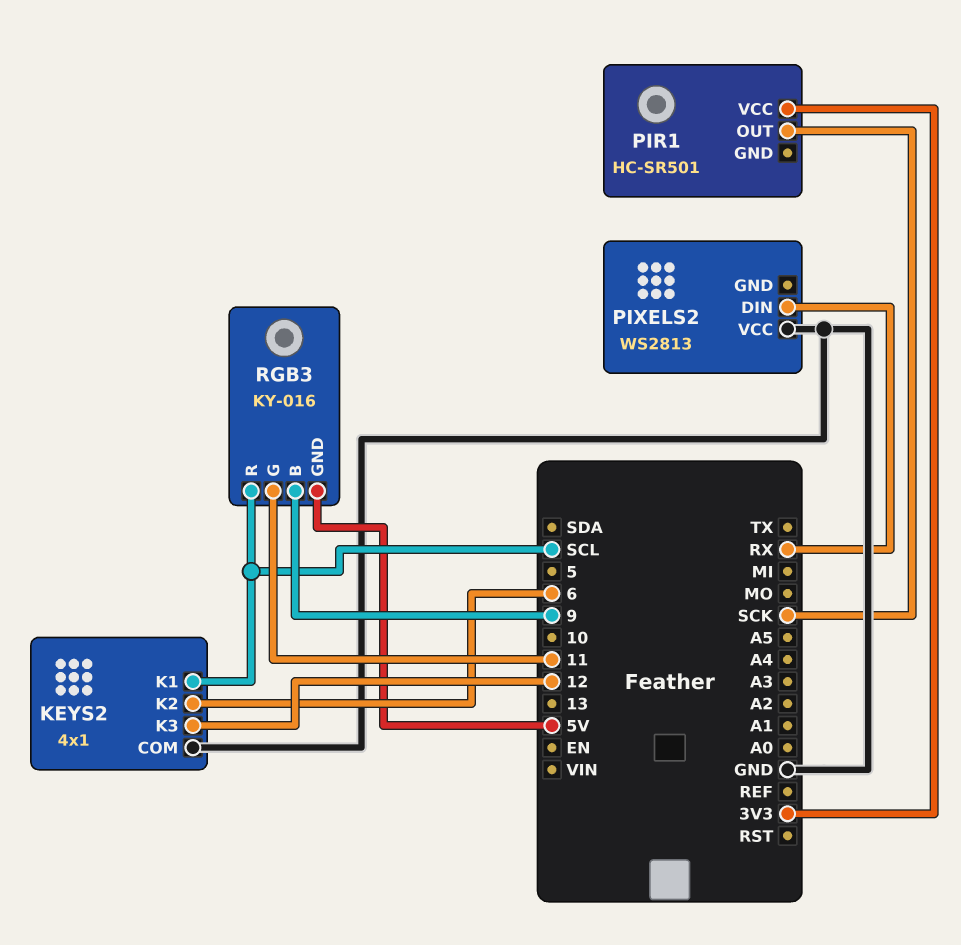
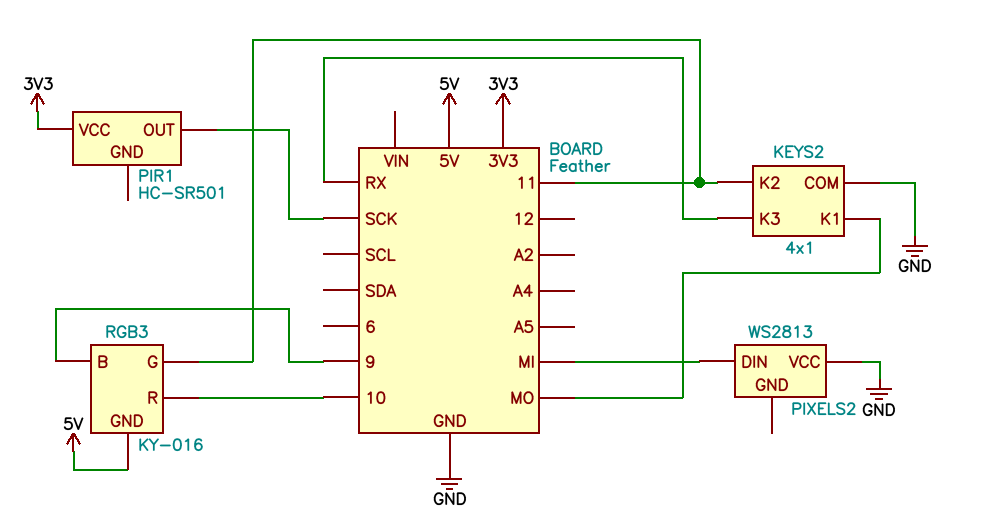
KEYS2 pin K1: SCL -> MO
KEYS2 pin K2: 6 -> 11
KEYS2 pin K3: 12 -> RX
PIXELS2 pin DIN: RX -> MI
RGB3 pin R: SCL -> 10

